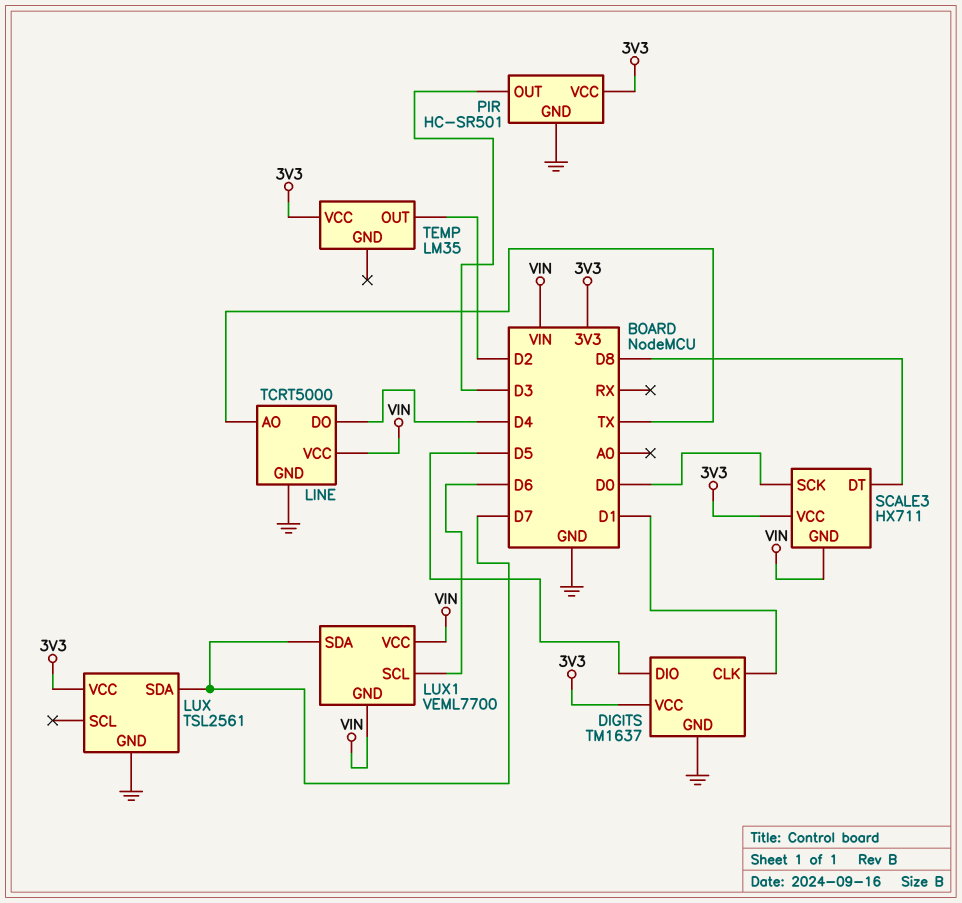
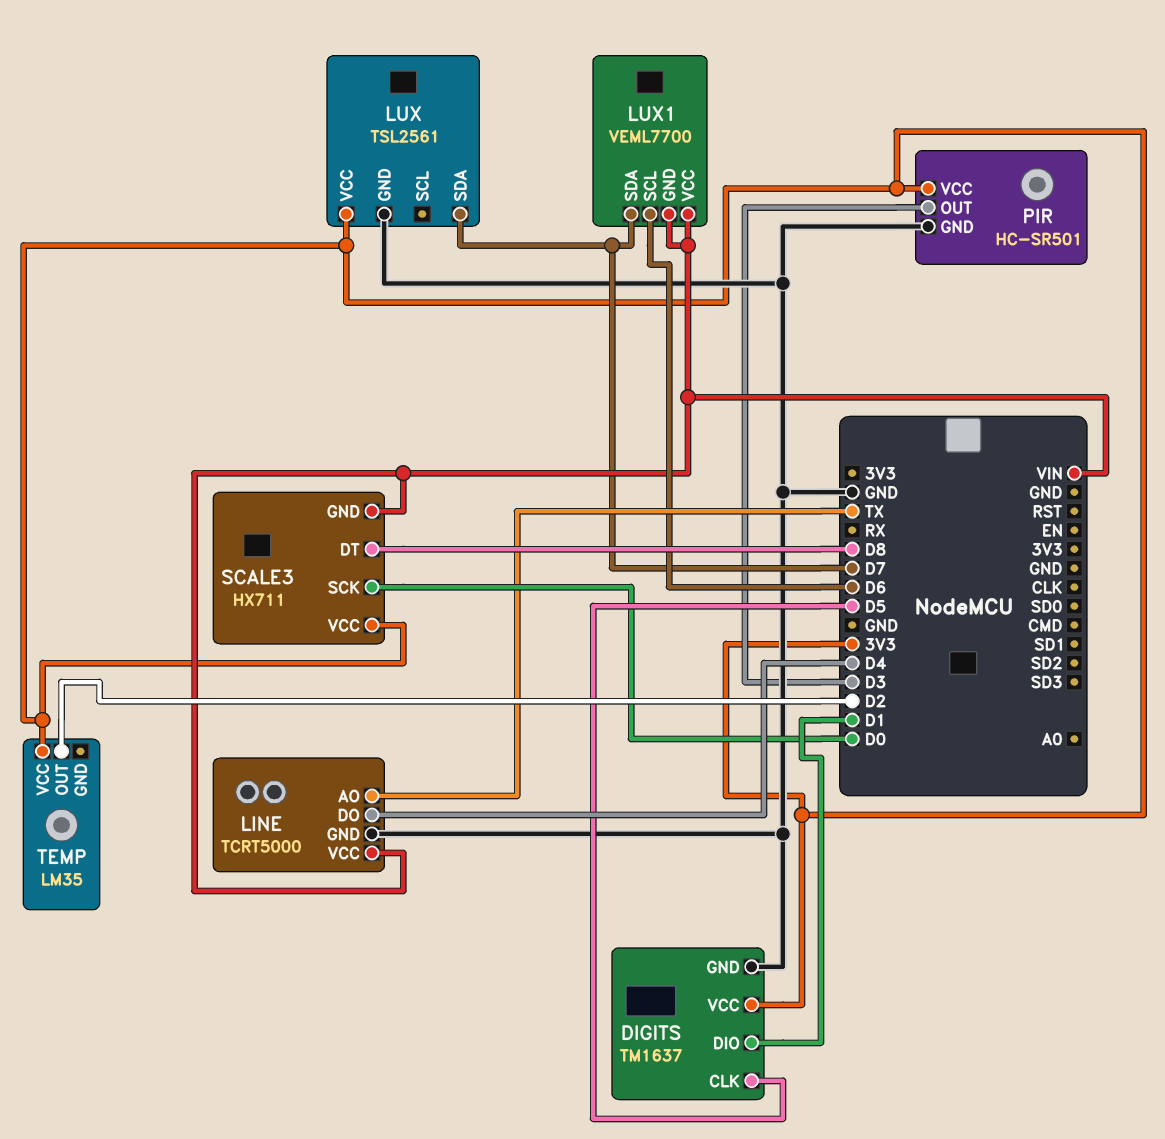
DIGITS pin CLK: D1 -> D5
DIGITS pin DIO: D5 -> D1

